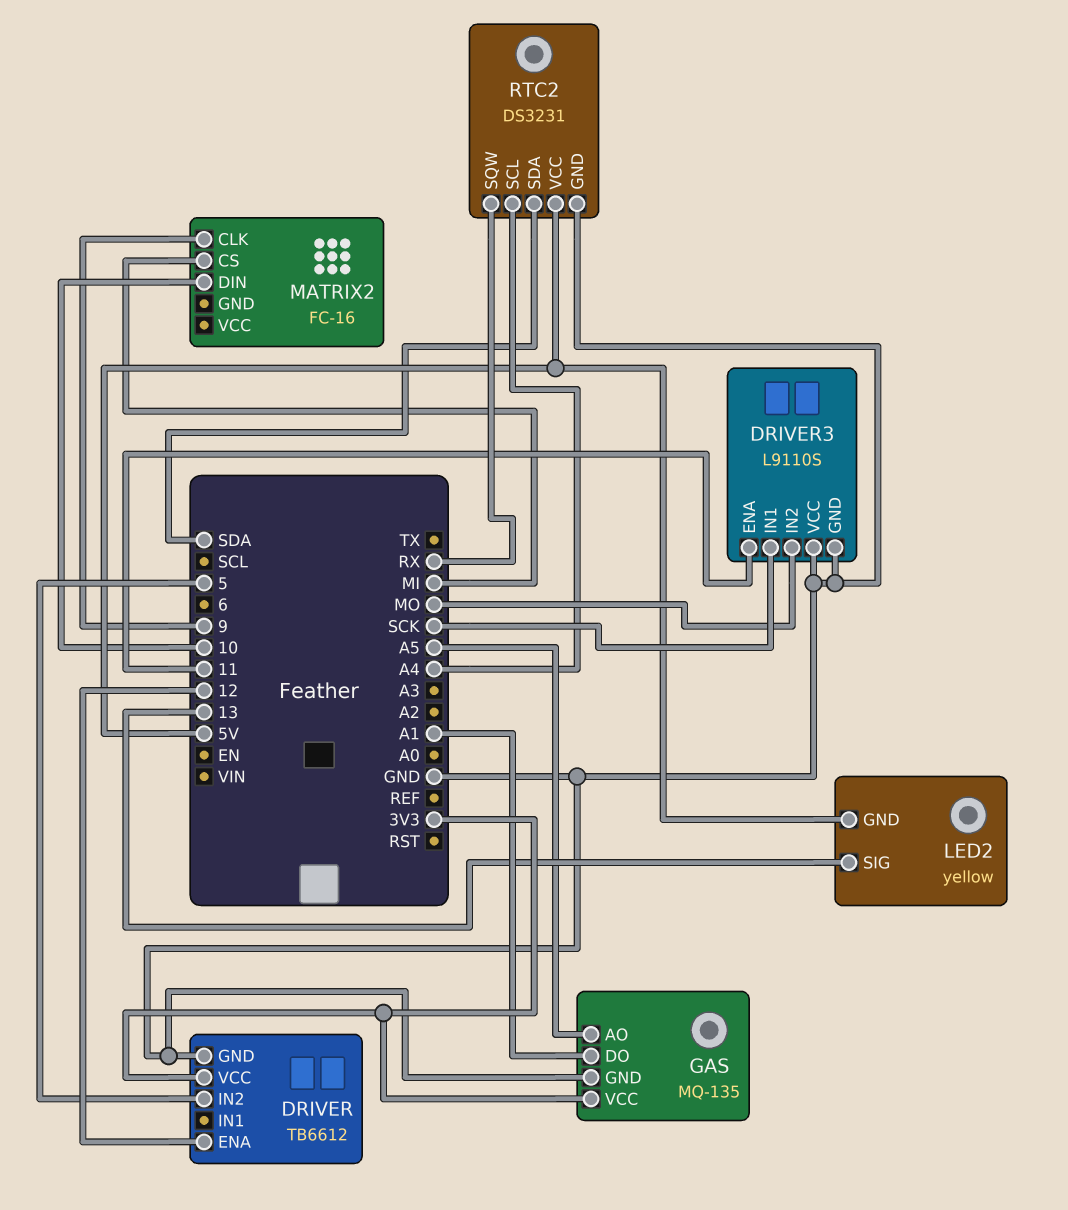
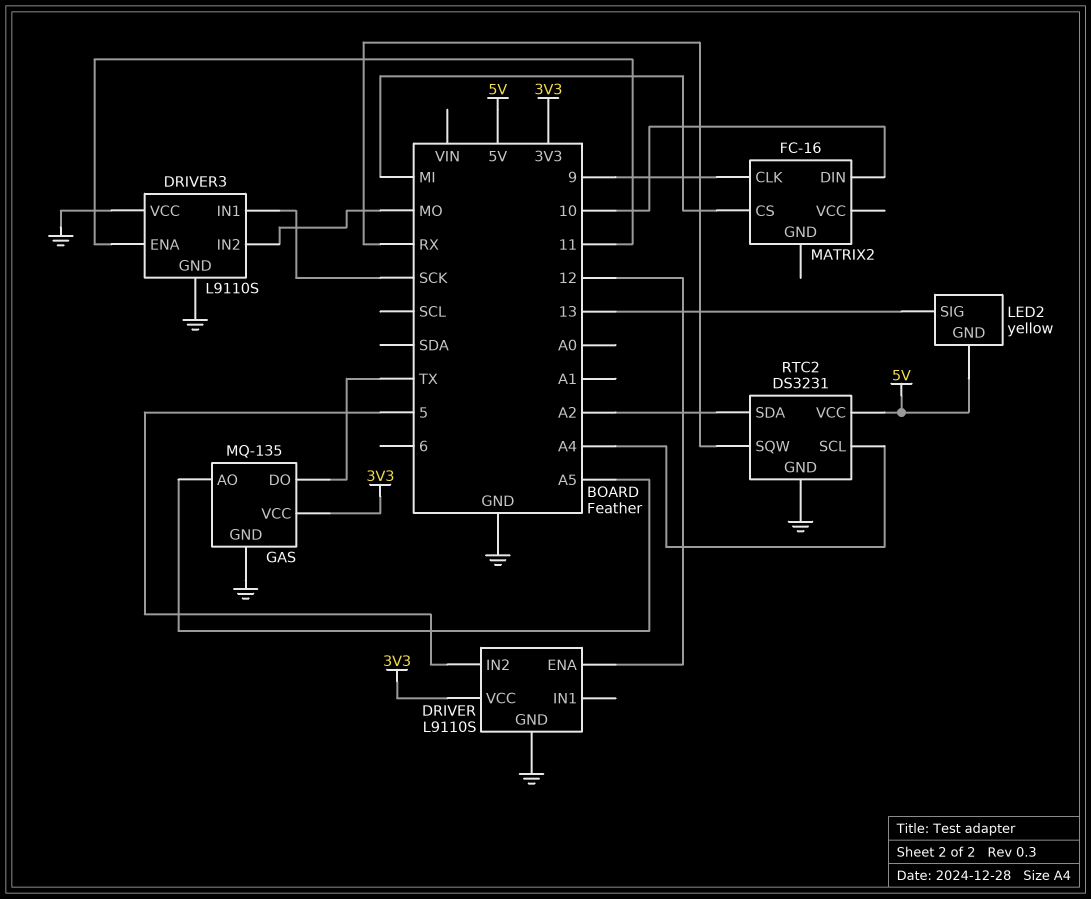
DRIVER: TB6612 -> L9110S
GAS pin DO: A1 -> TX
RTC2 pin SDA: SDA -> A2

